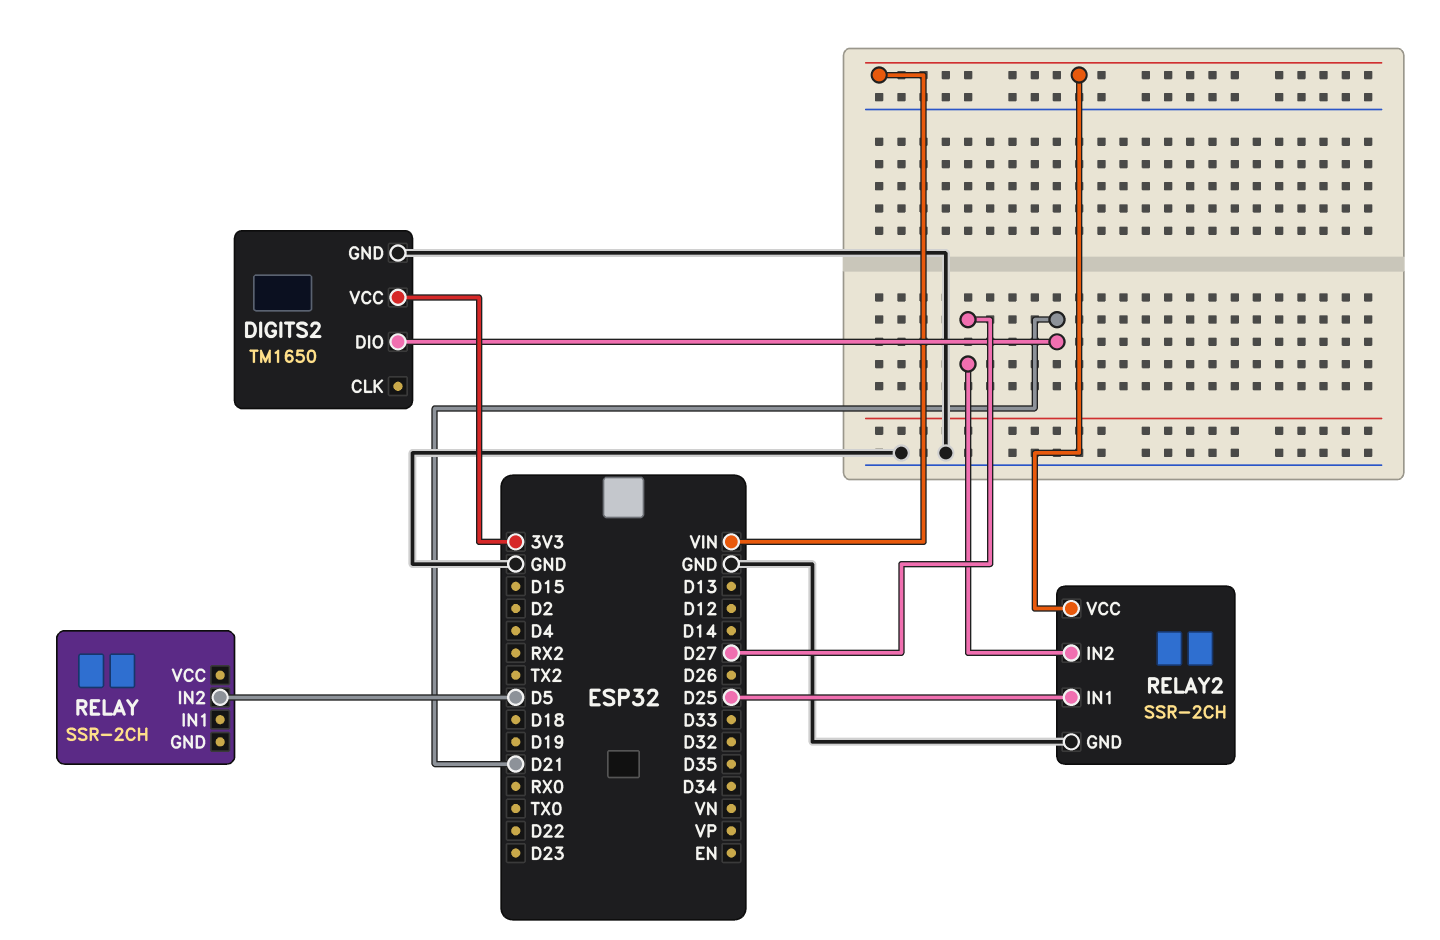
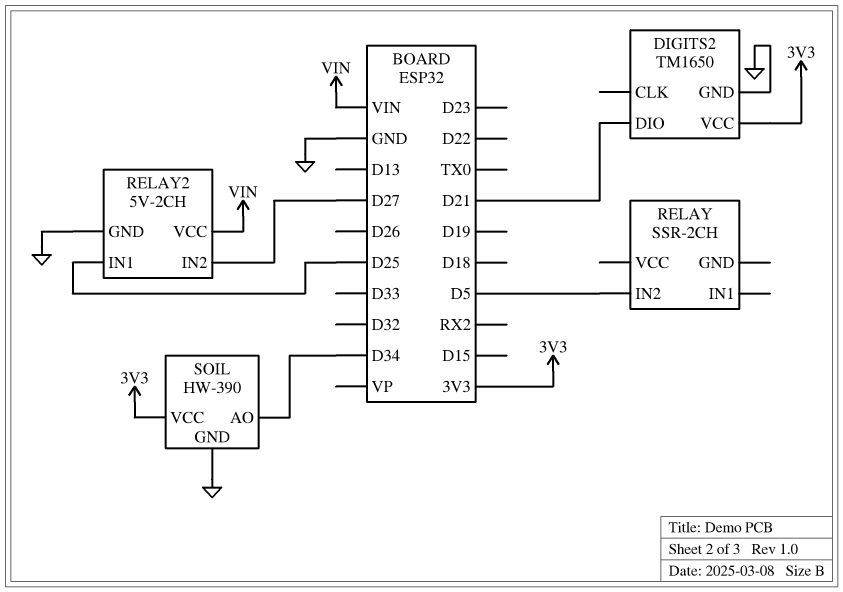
RELAY2: SSR-2CH -> 5V-2CH
SOIL: none -> HW-390
SOIL pin AO: none -> D34
SOIL pin GND: none -> GND
SOIL pin VCC: none -> 3V3

